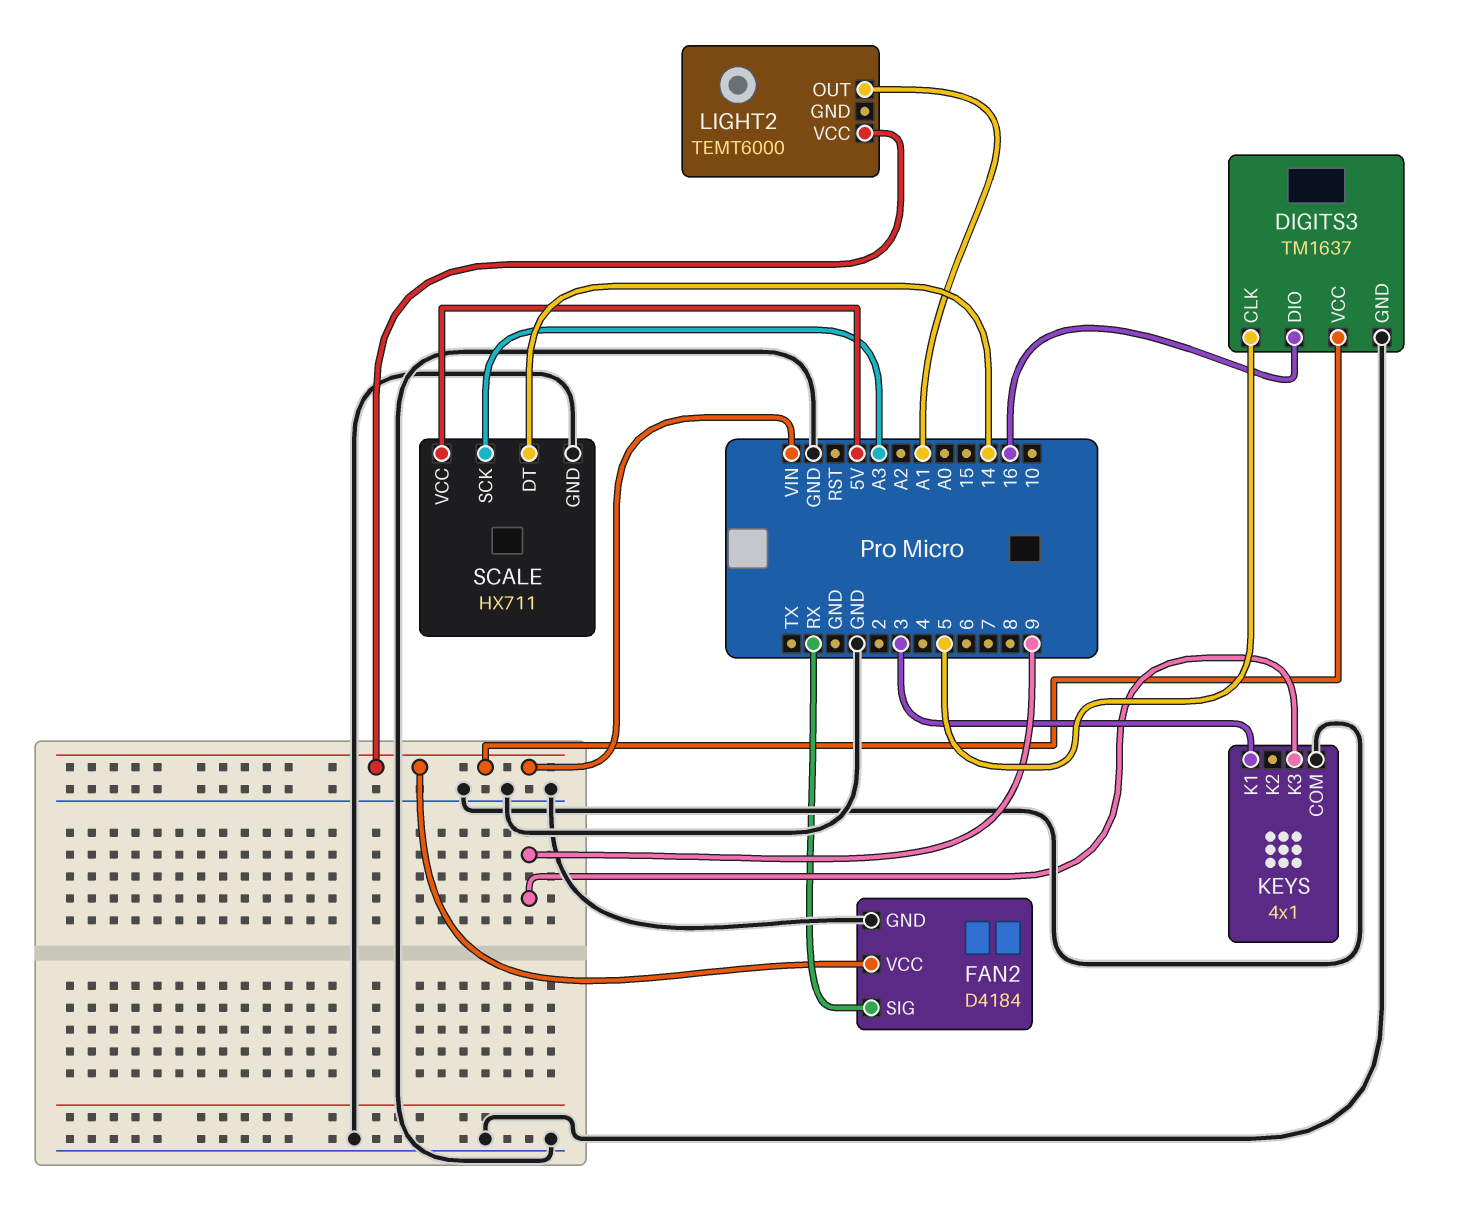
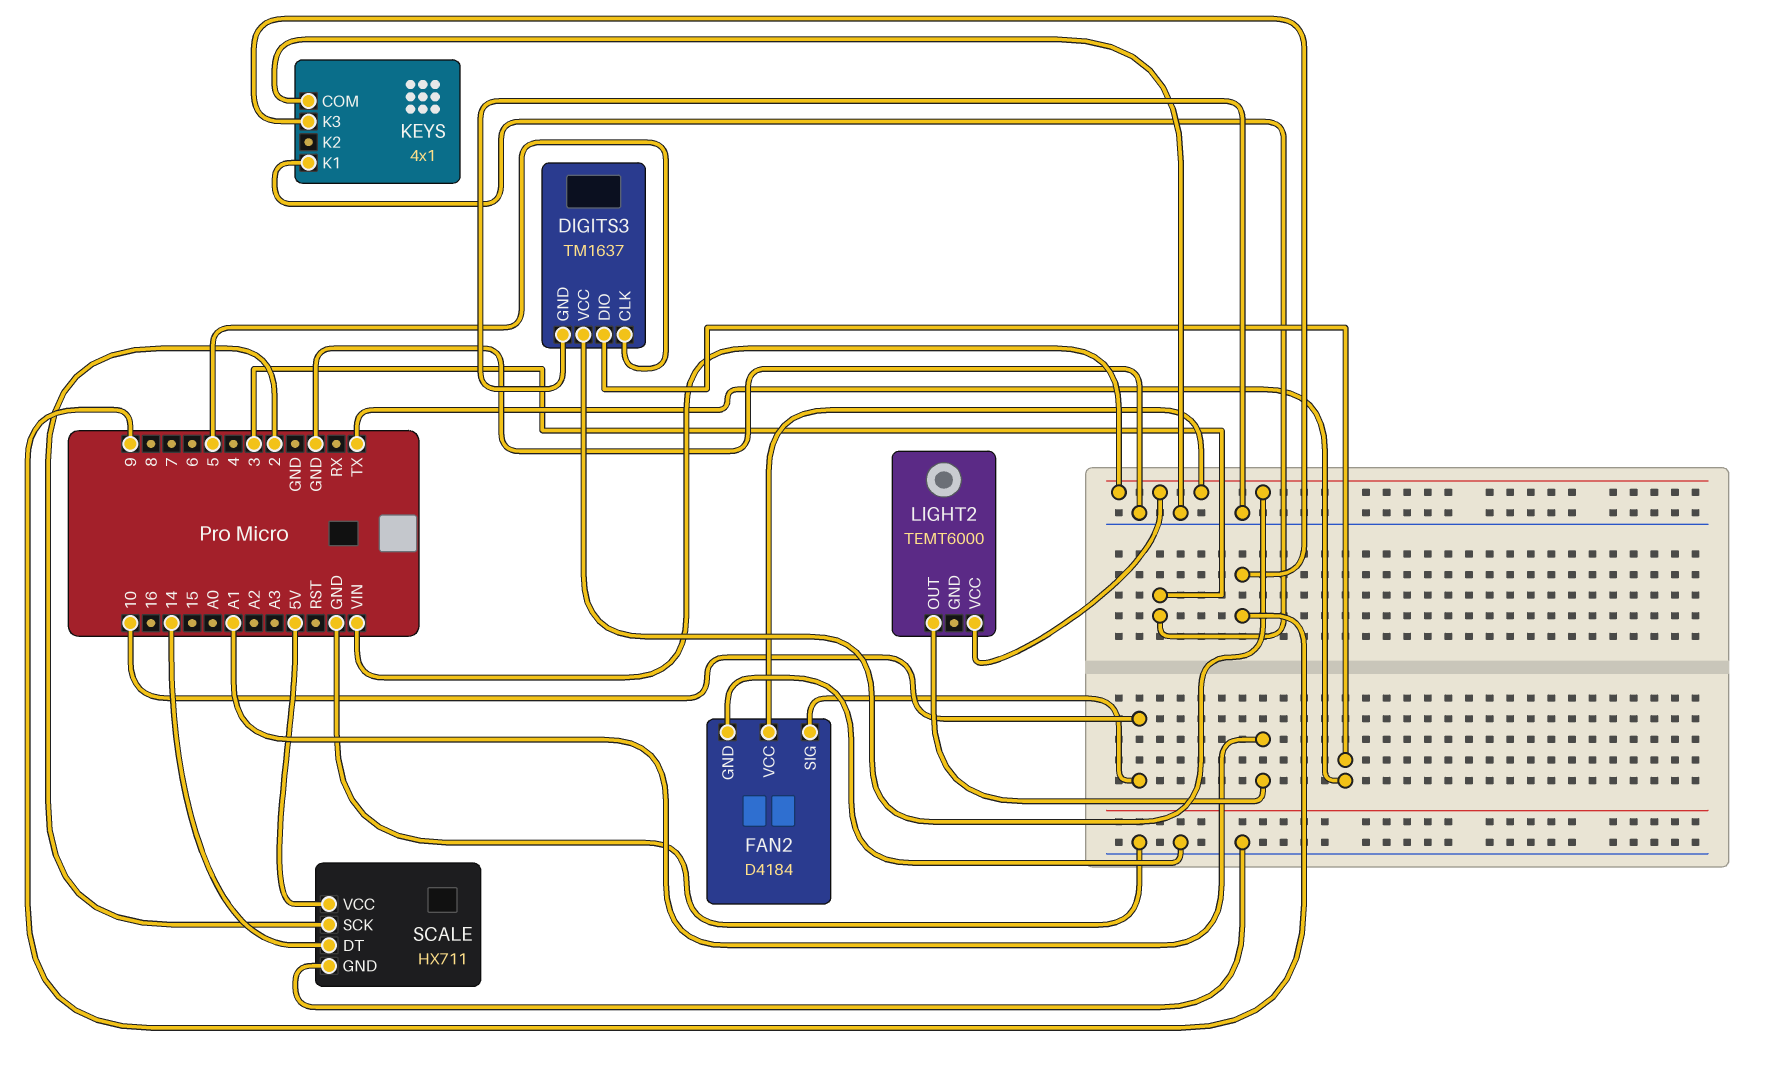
DIGITS3 pin DIO: 16 -> TX
FAN2 pin SIG: RX -> 10
SCALE pin SCK: A3 -> 2

